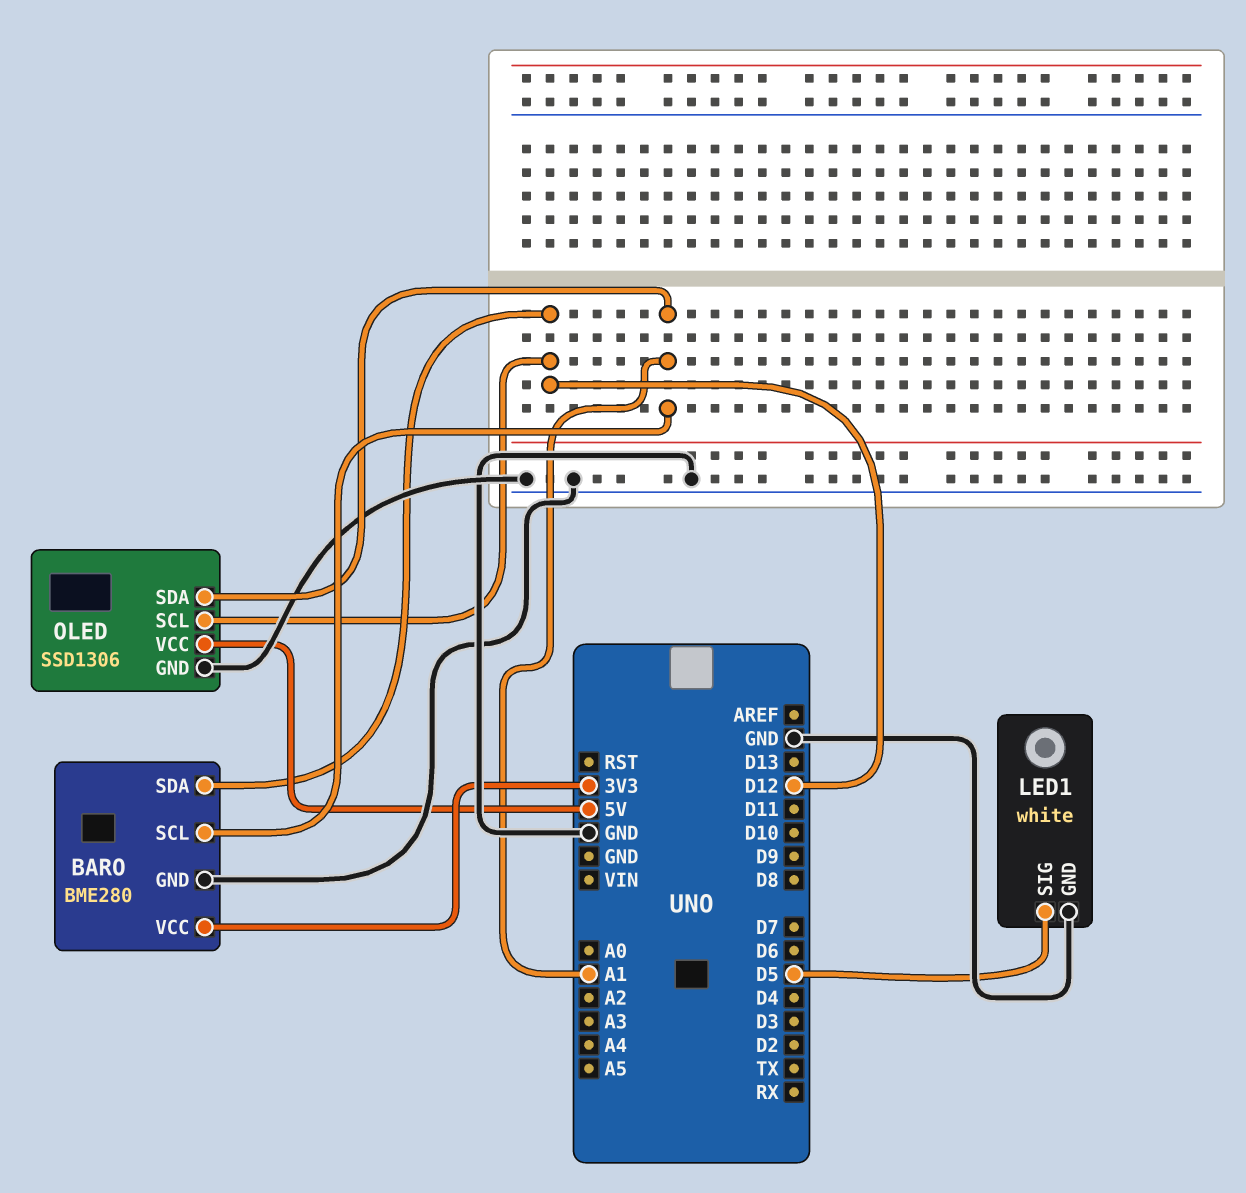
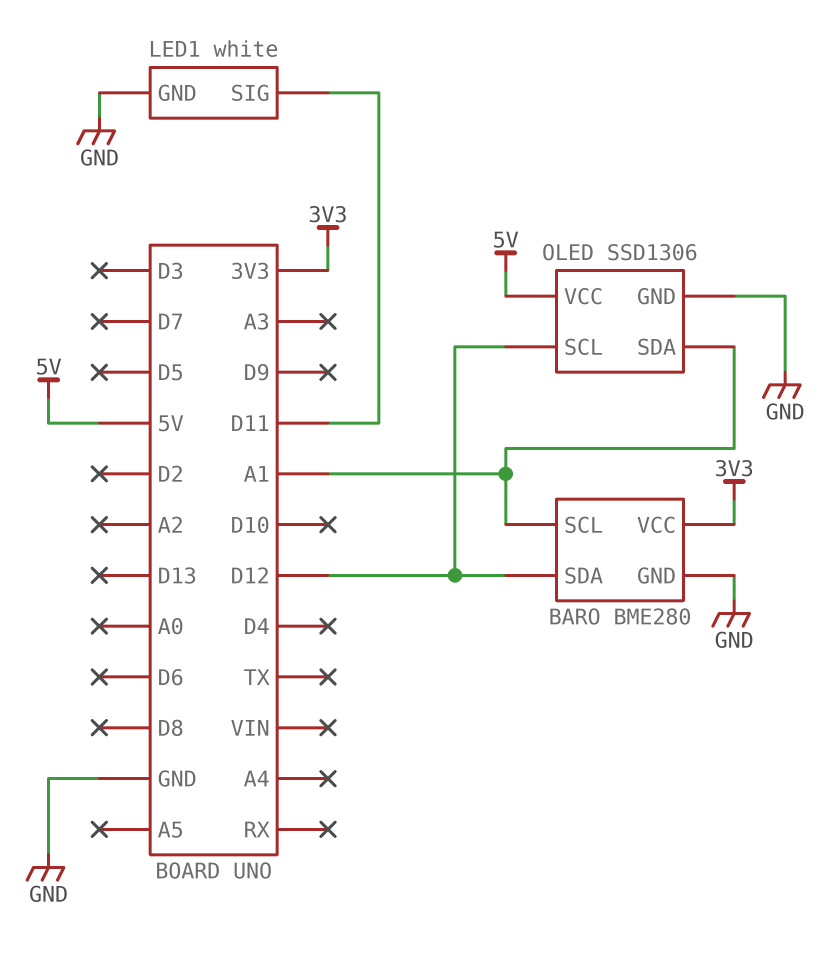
LED1 pin SIG: D5 -> D11

